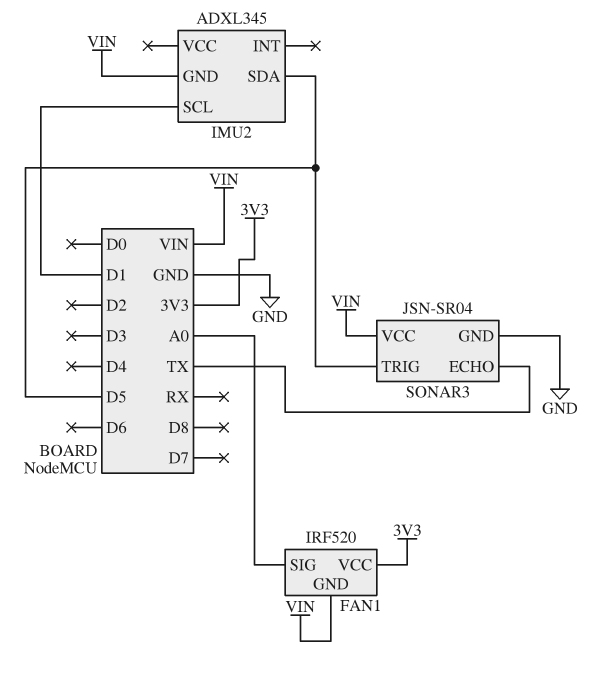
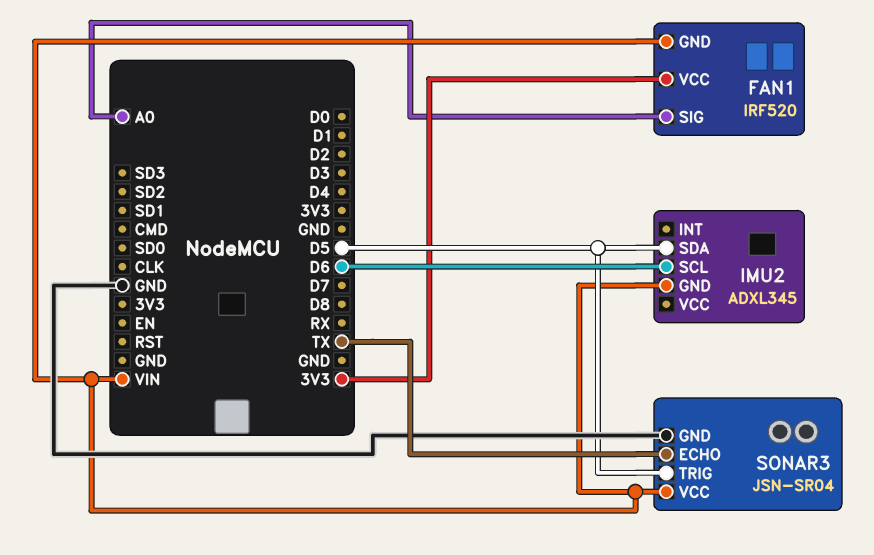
IMU2 pin SCL: D1 -> D6

